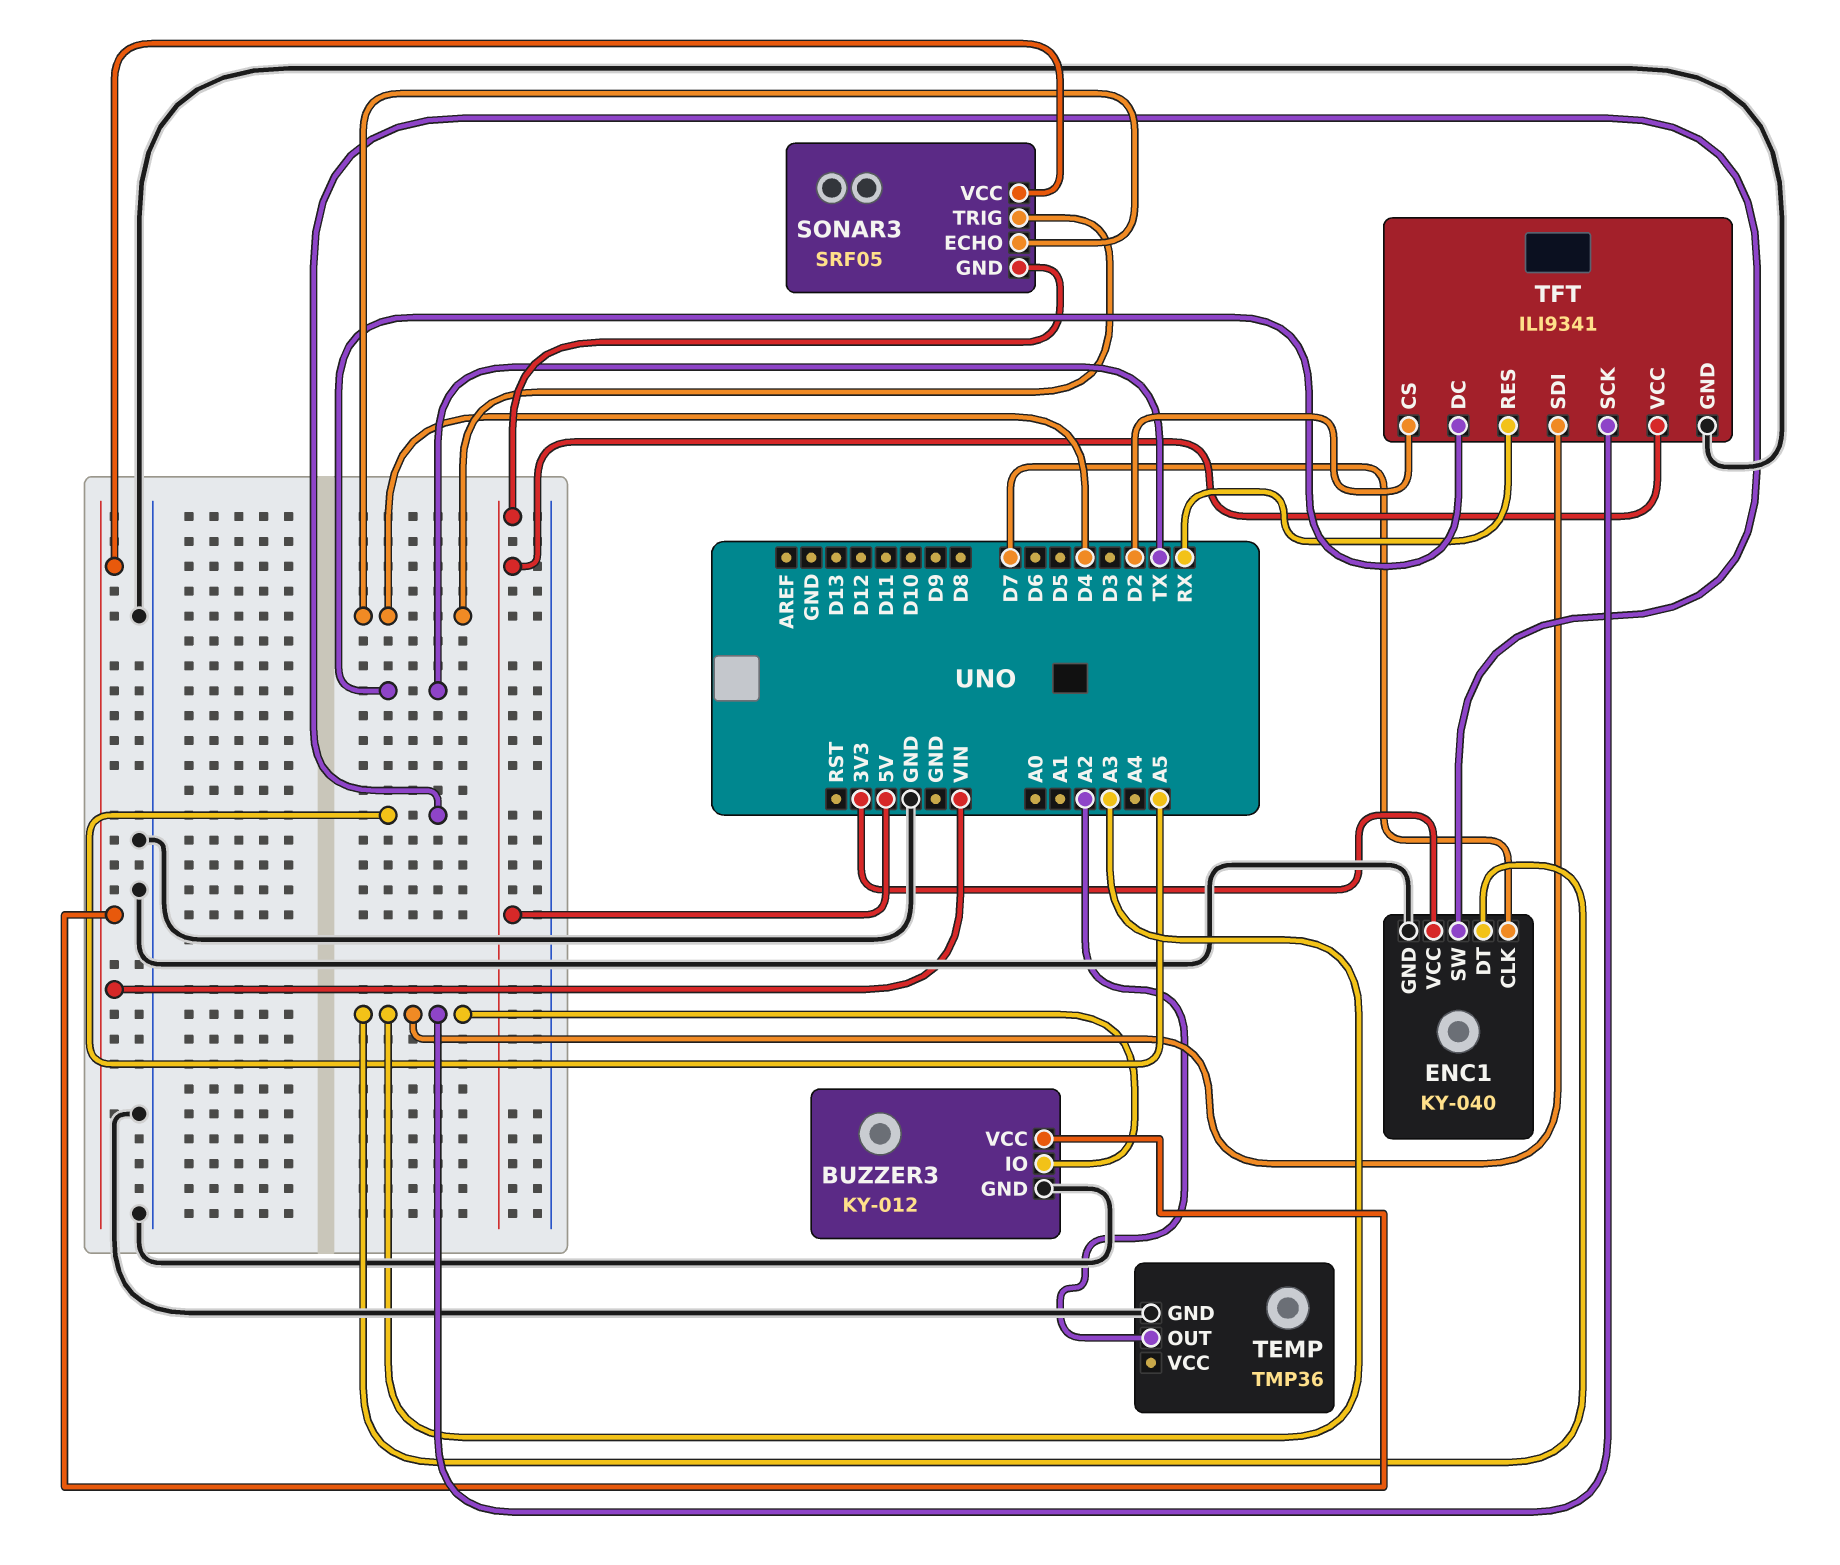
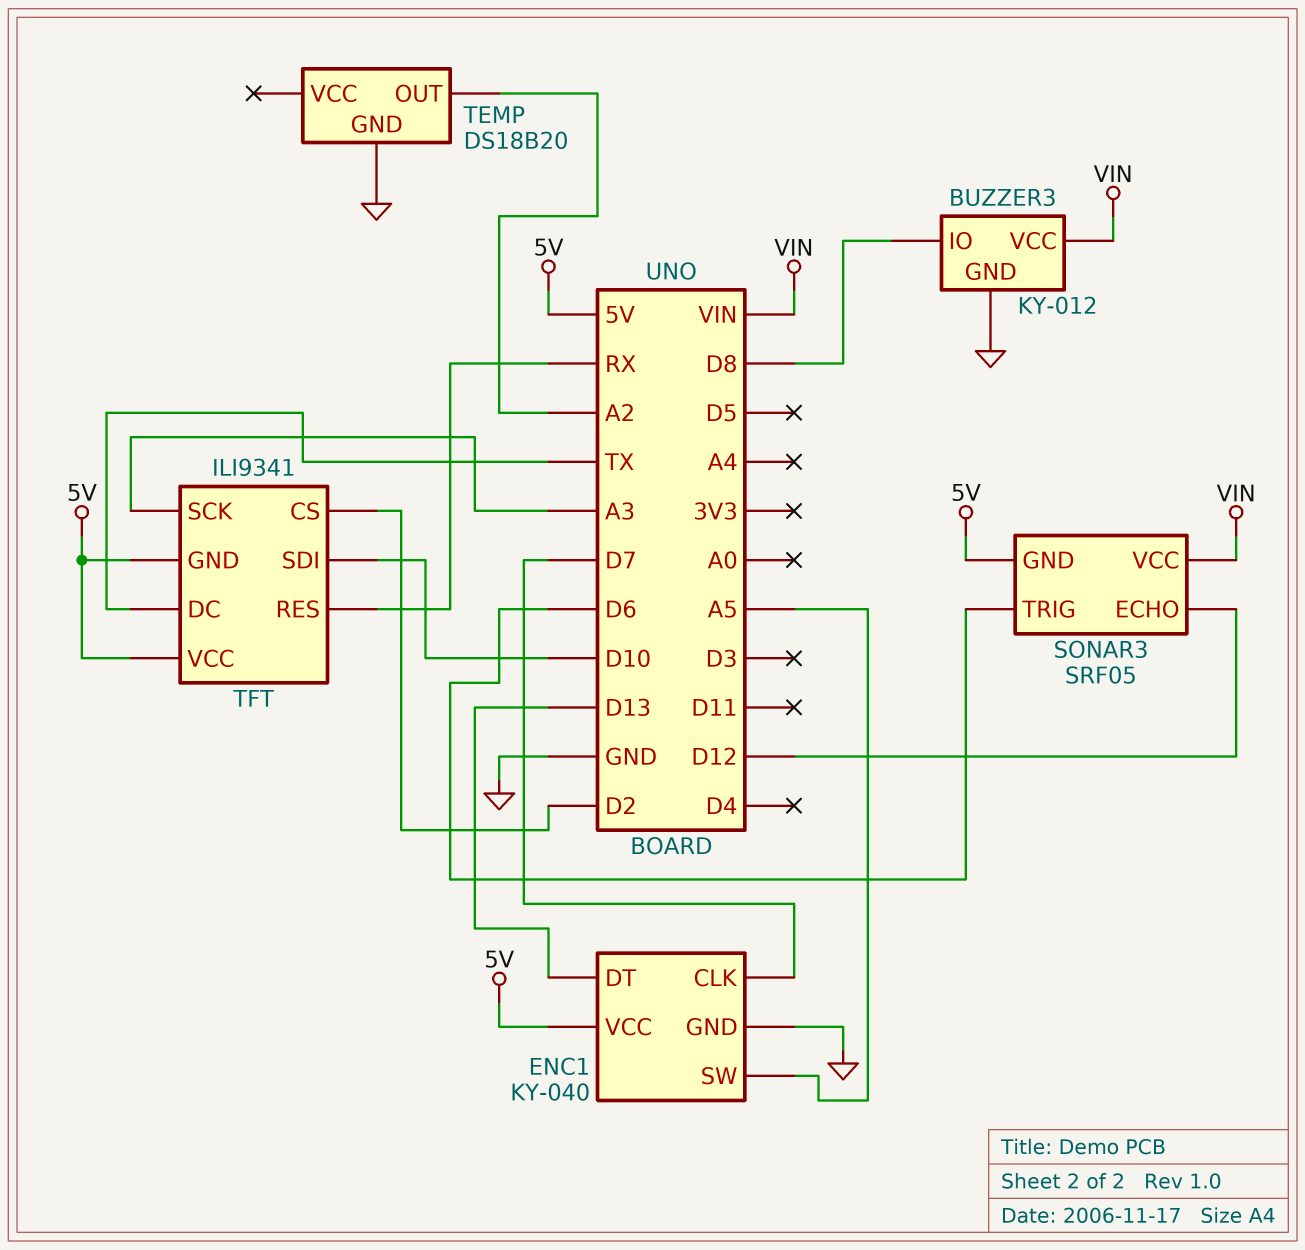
BUZZER3 pin IO: A3 -> D8
ENC1 pin DT: A3 -> D13
ENC1 pin VCC: 3V3 -> 5V
SONAR3 pin ECHO: D4 -> D12
SONAR3 pin TRIG: D4 -> D6
TEMP: TMP36 -> DS18B20
TFT pin GND: GND -> 5V
TFT pin SDI: A3 -> D10

